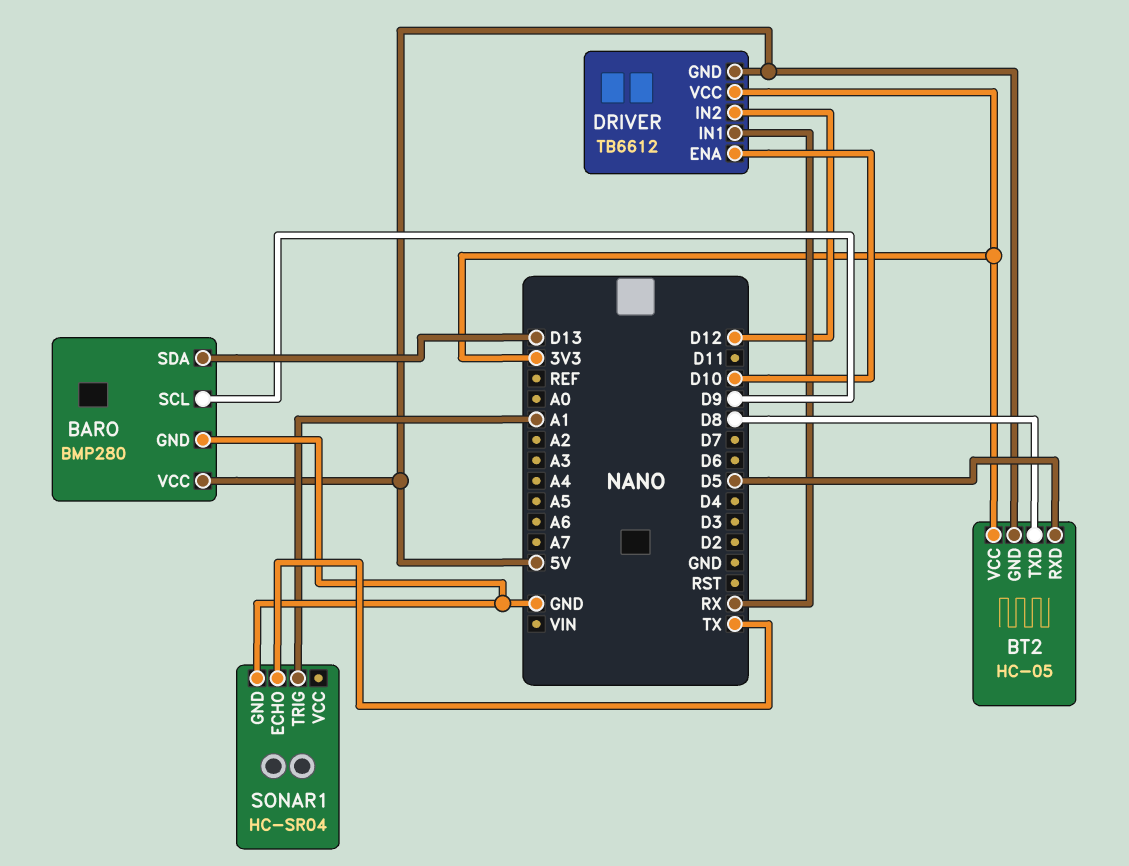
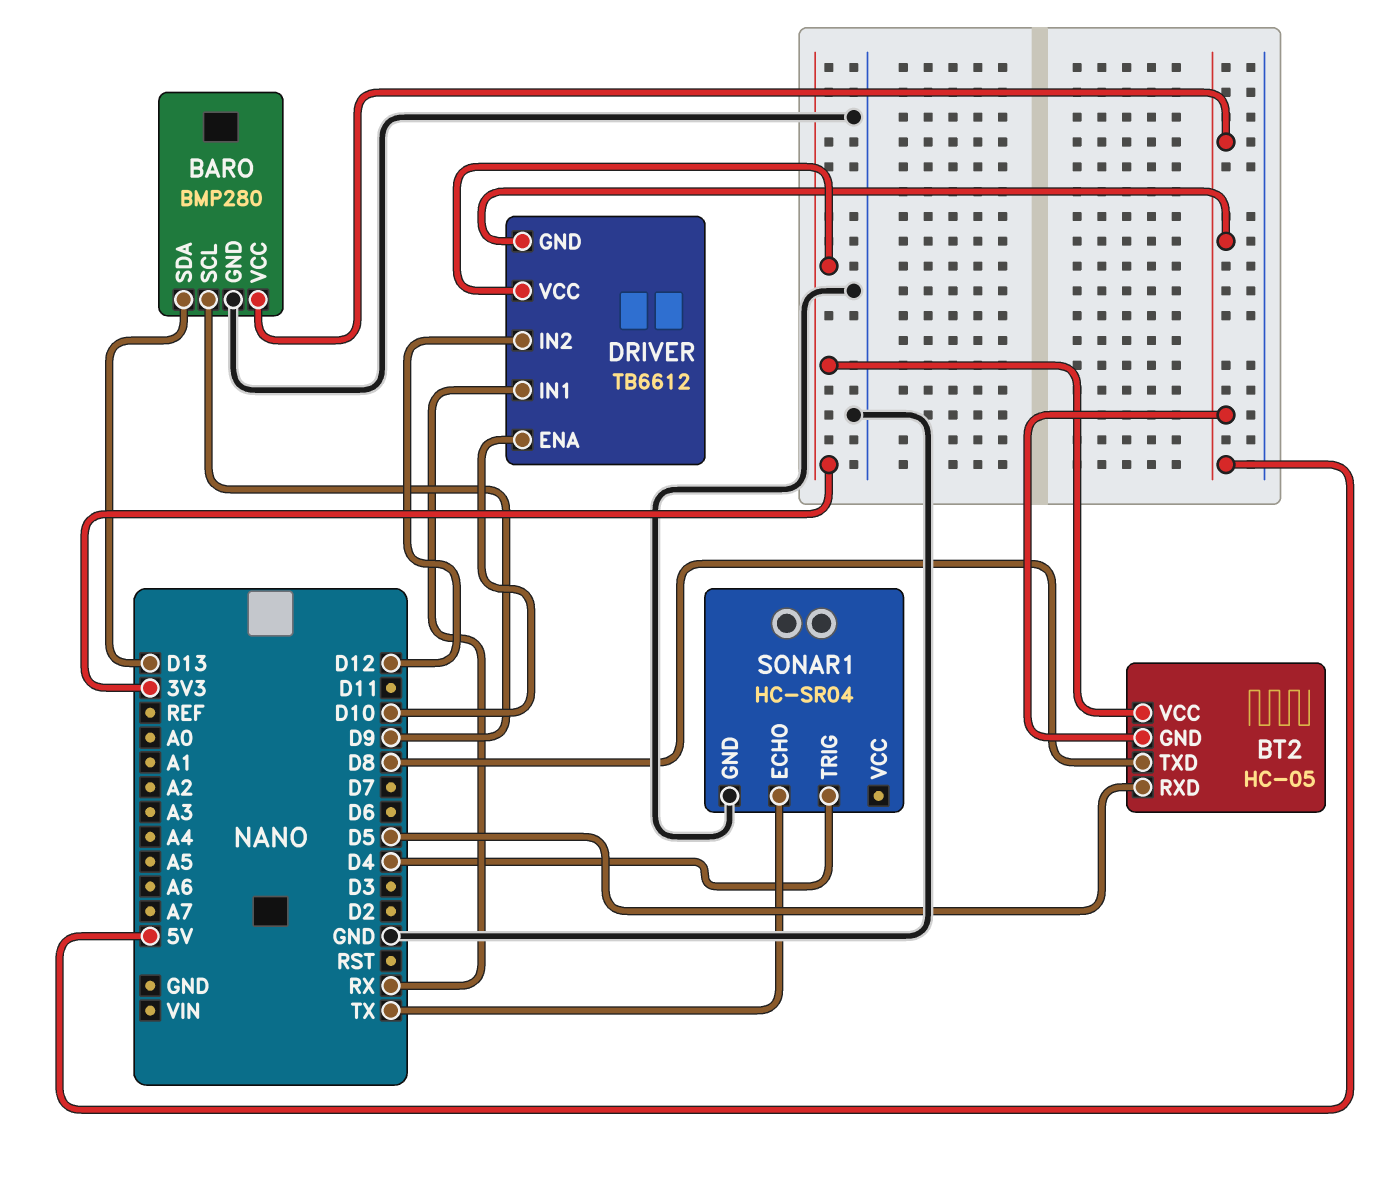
SONAR1 pin TRIG: A1 -> D4

